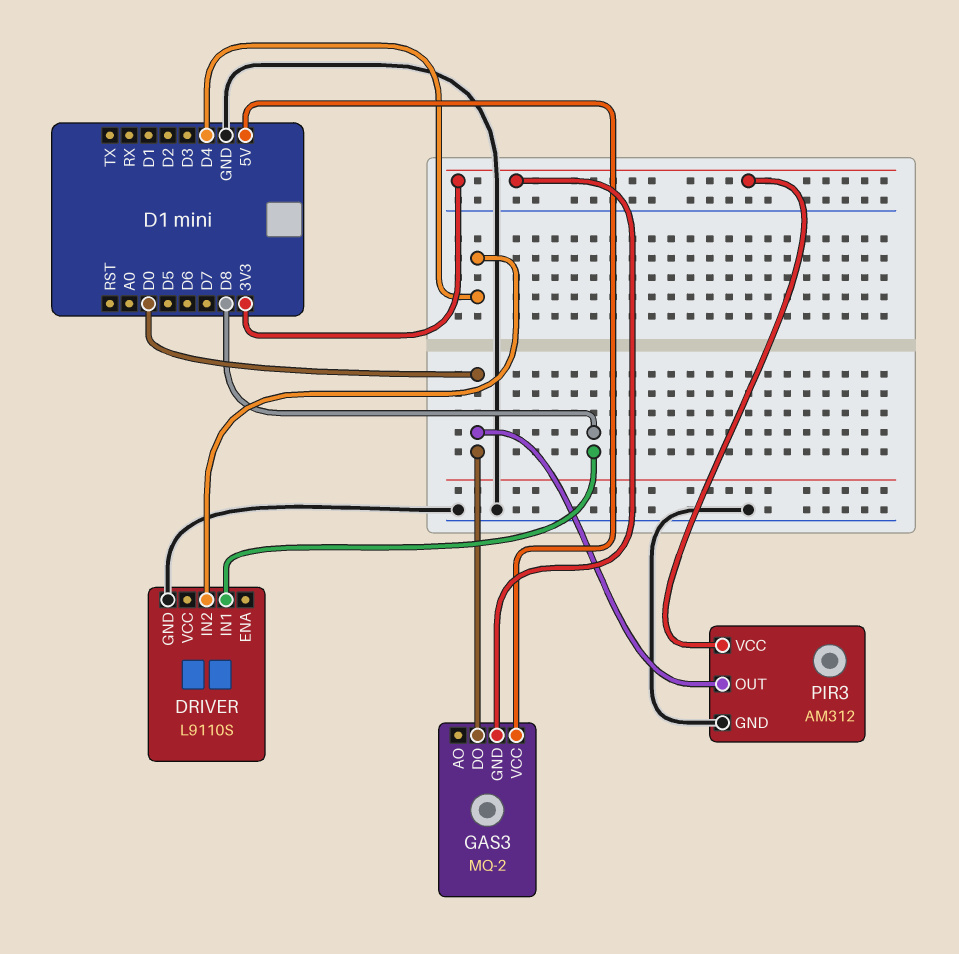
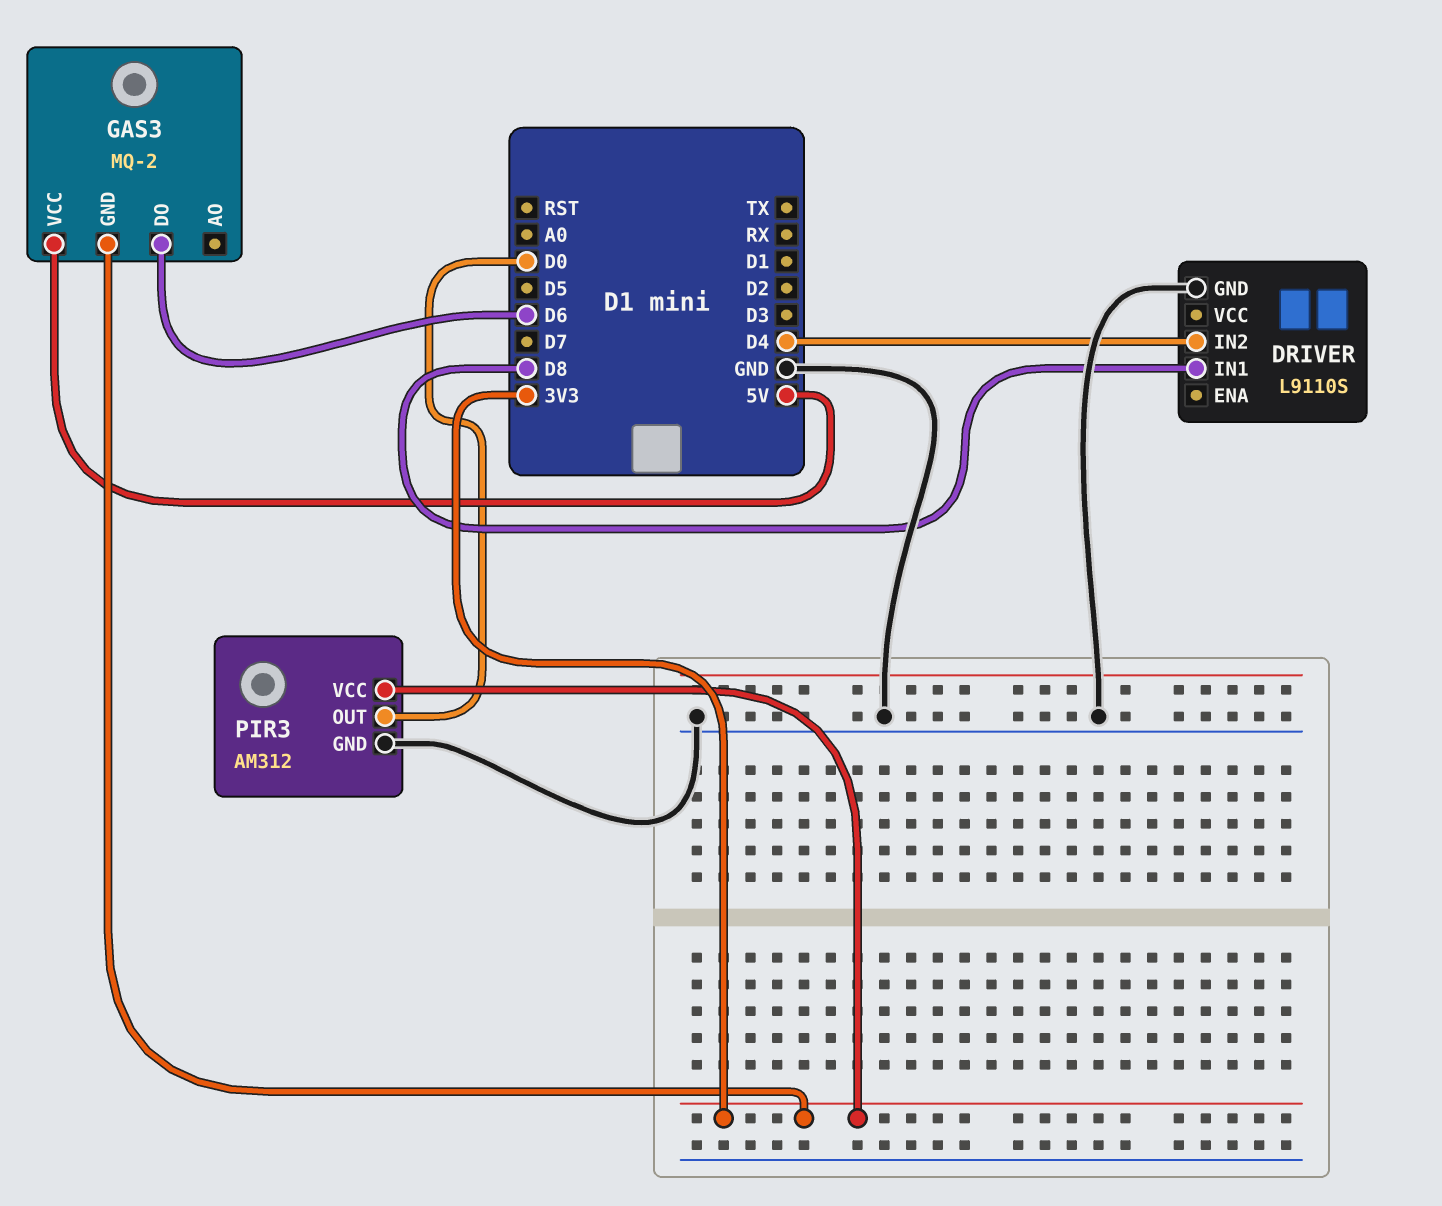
GAS3 pin DO: D0 -> D6

